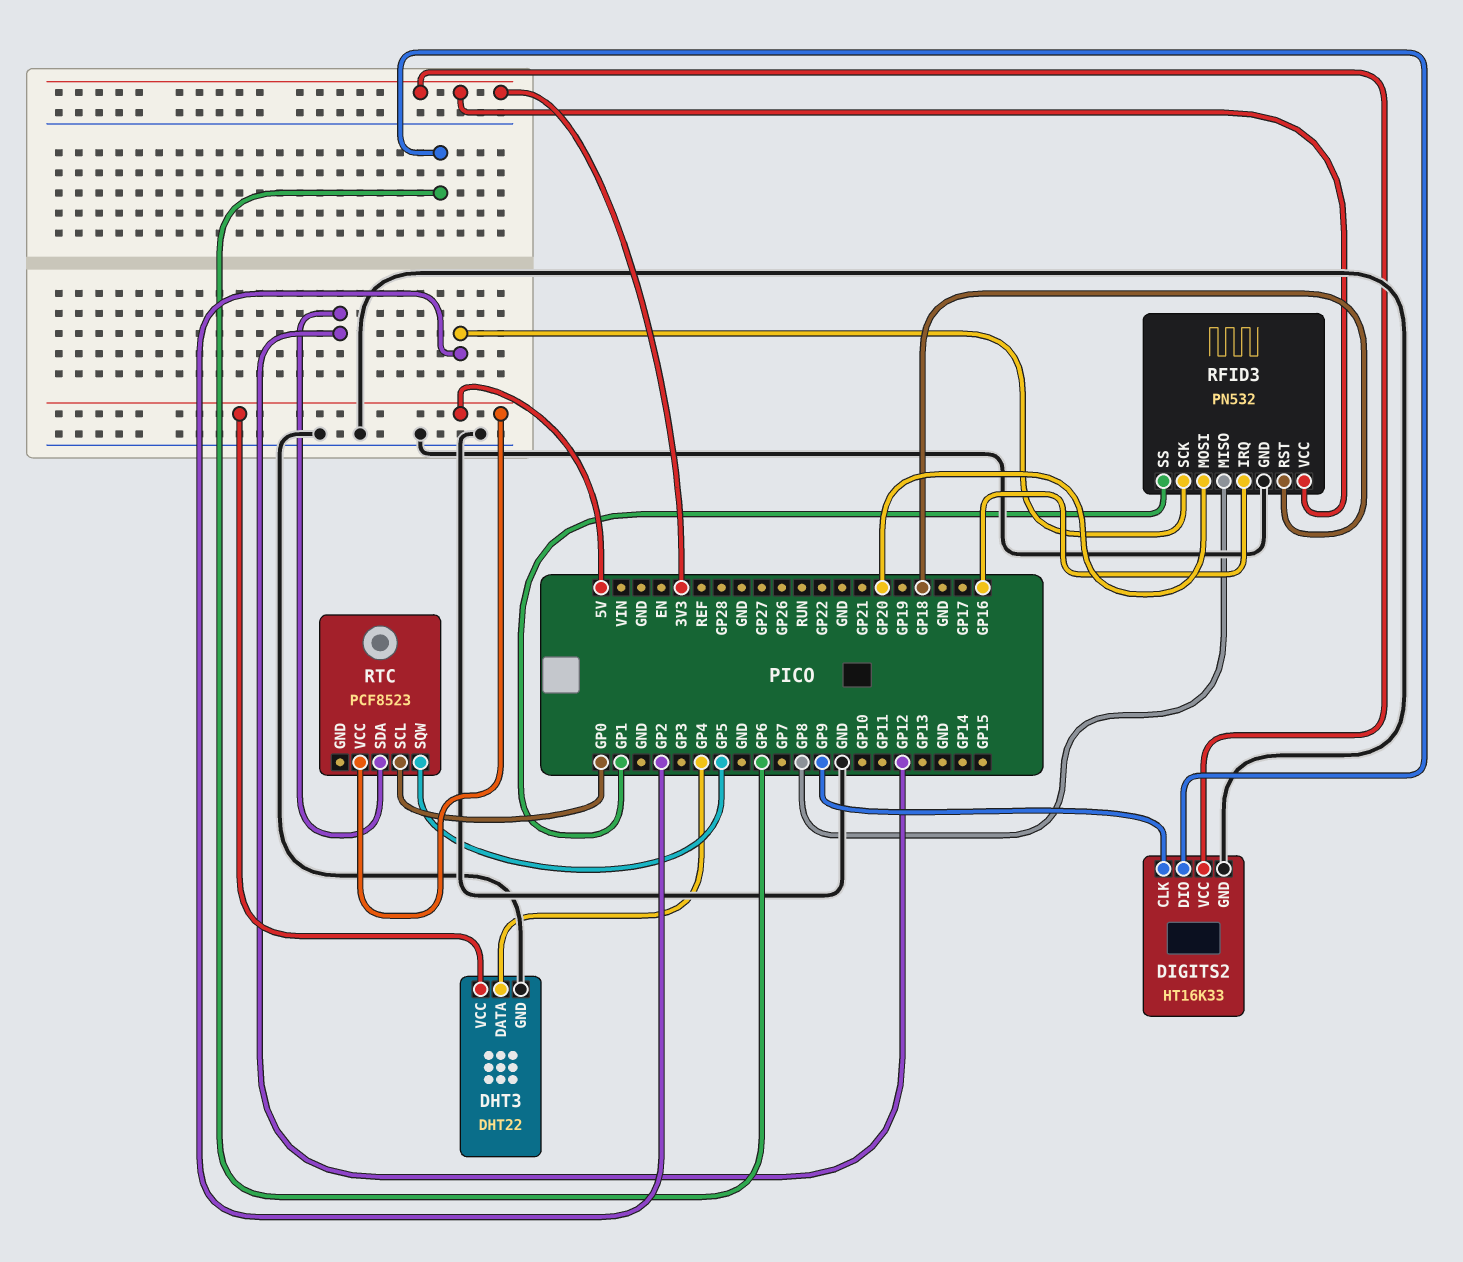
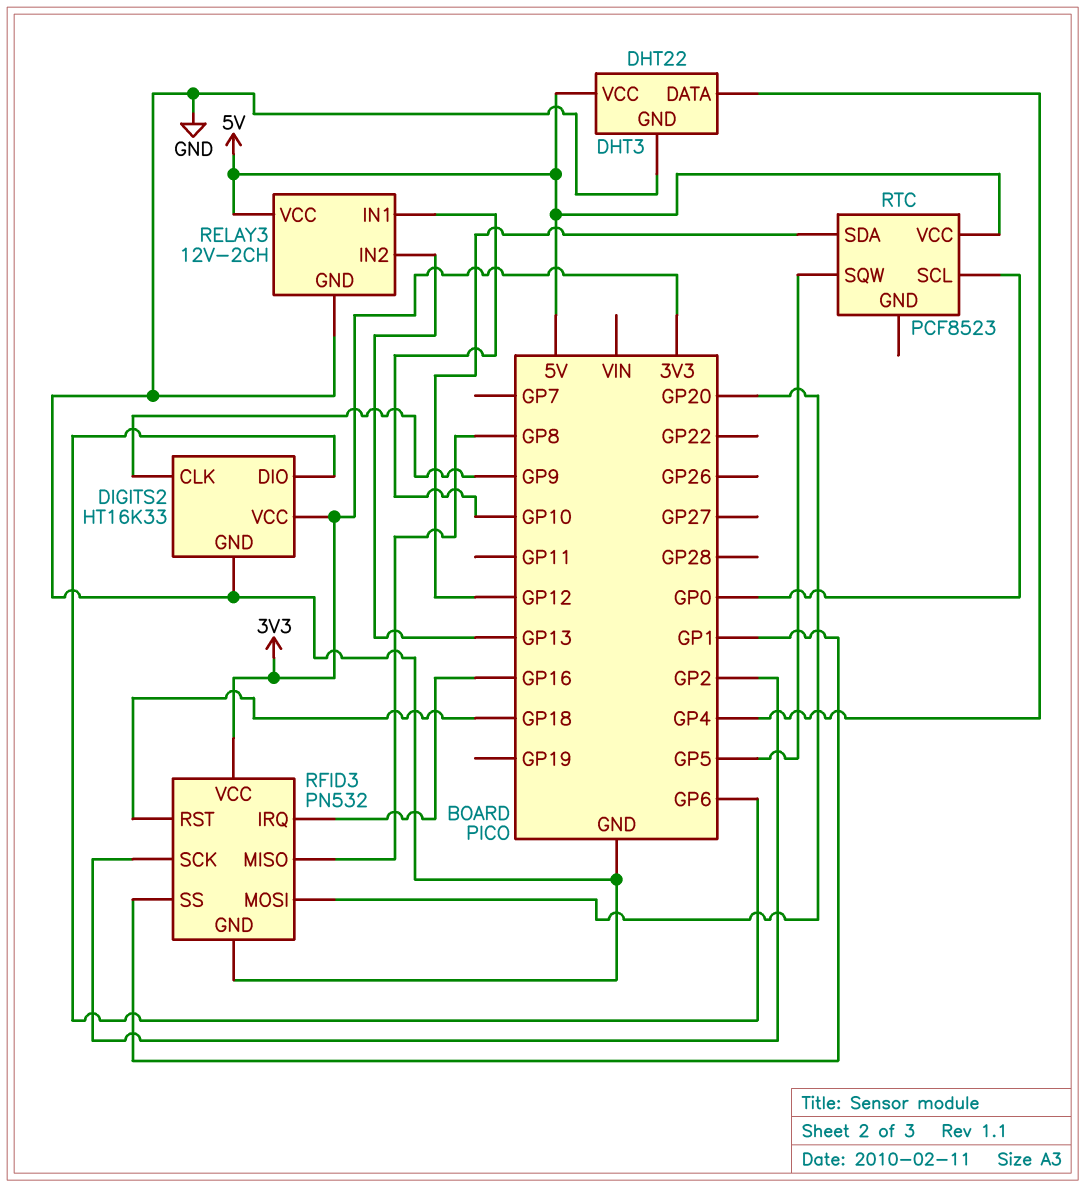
RELAY3: none -> 12V-2CH
RELAY3 pin GND: none -> GND
RELAY3 pin IN1: none -> GP10
RELAY3 pin IN2: none -> GP13
RELAY3 pin VCC: none -> 5V

